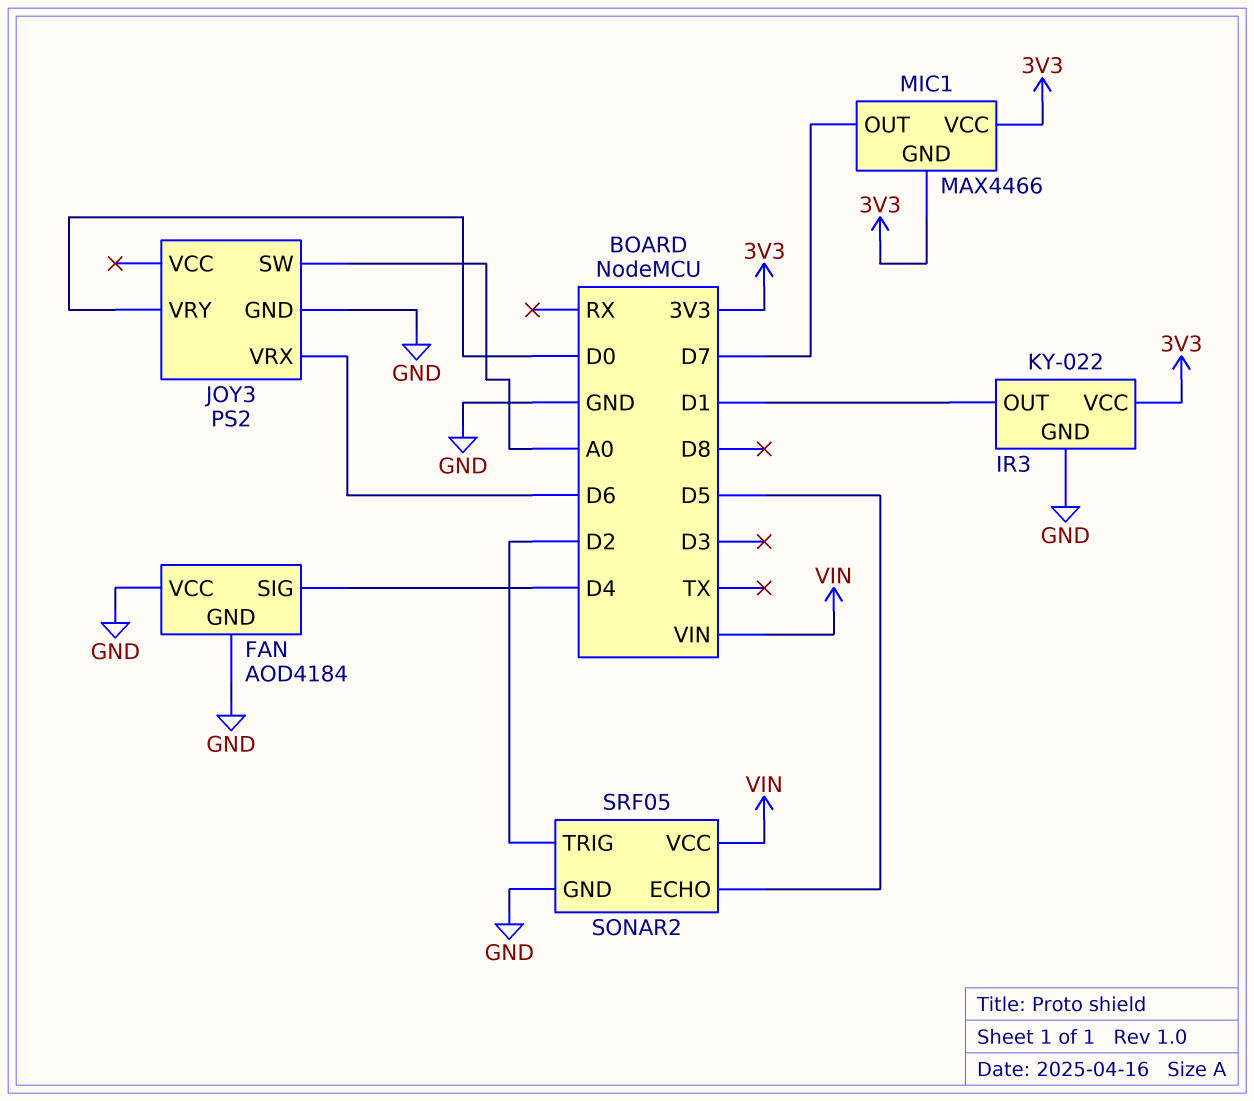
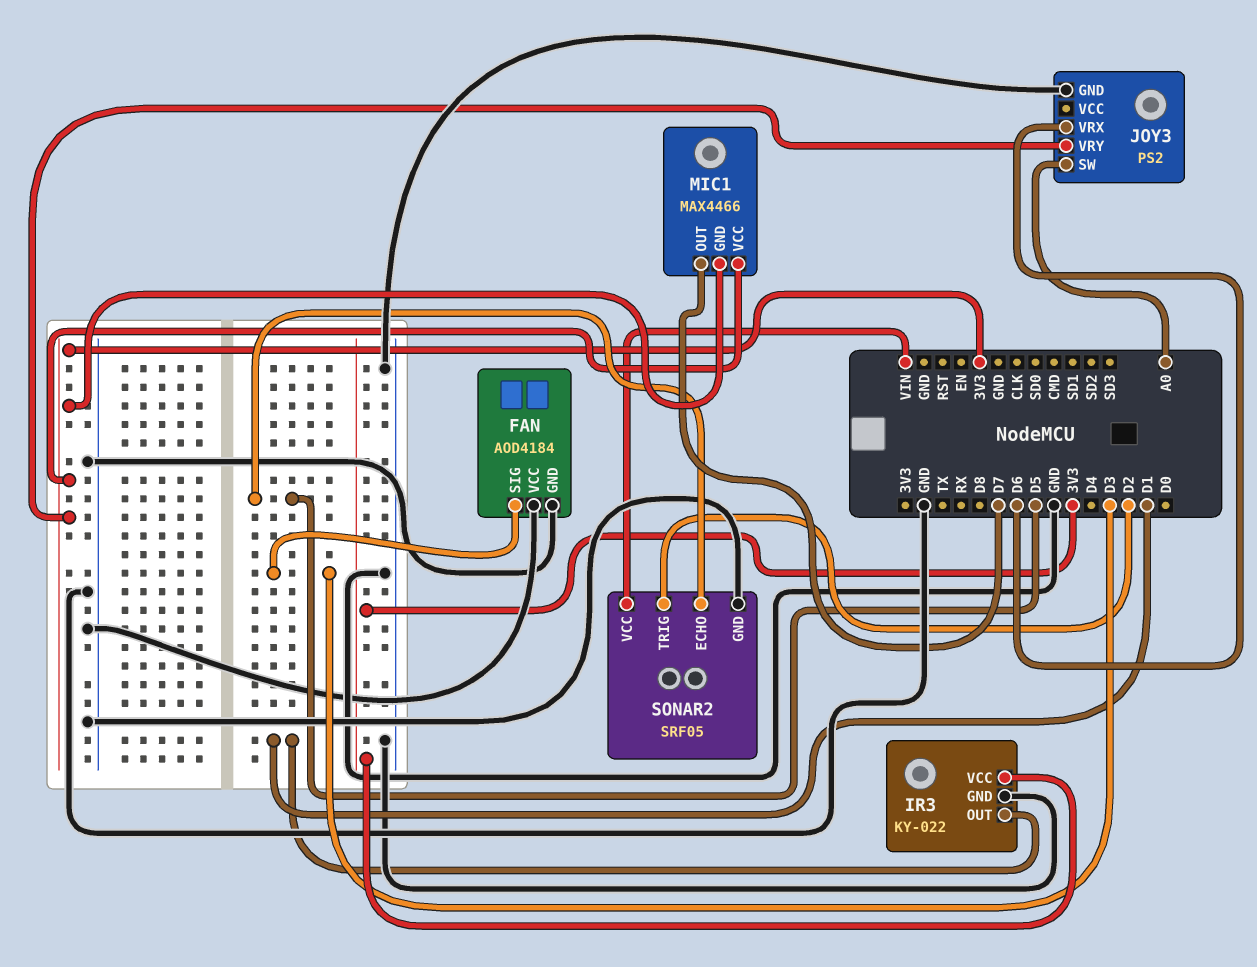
FAN pin SIG: D4 -> D3
JOY3 pin VRY: D0 -> 3V3

